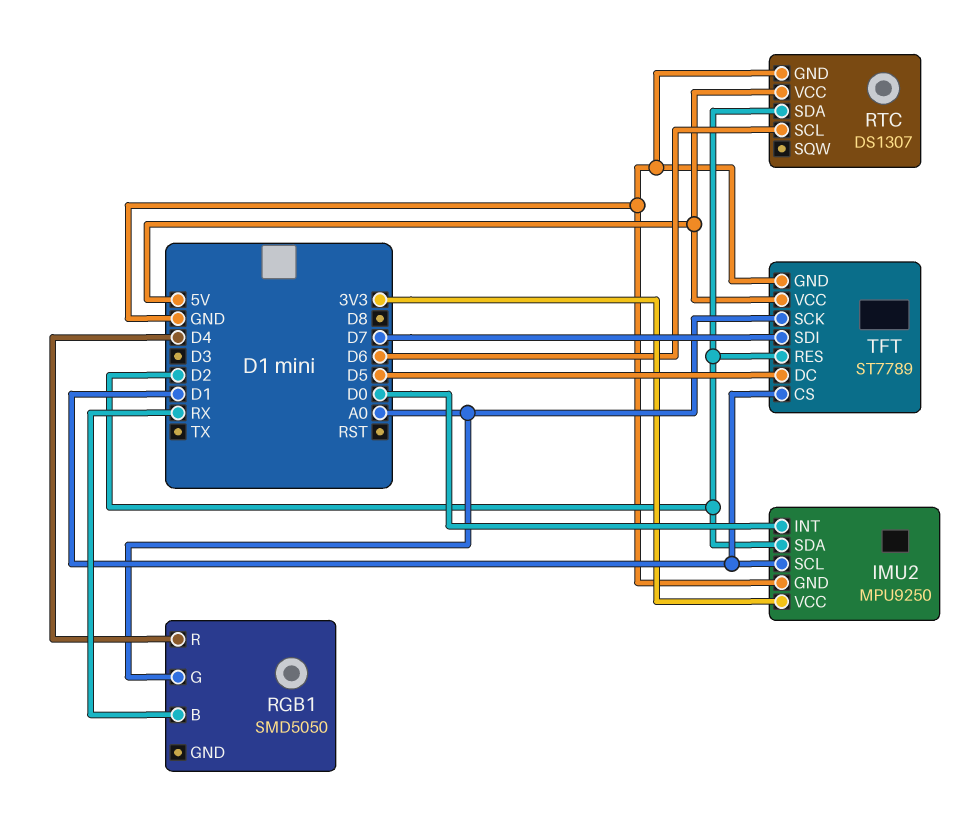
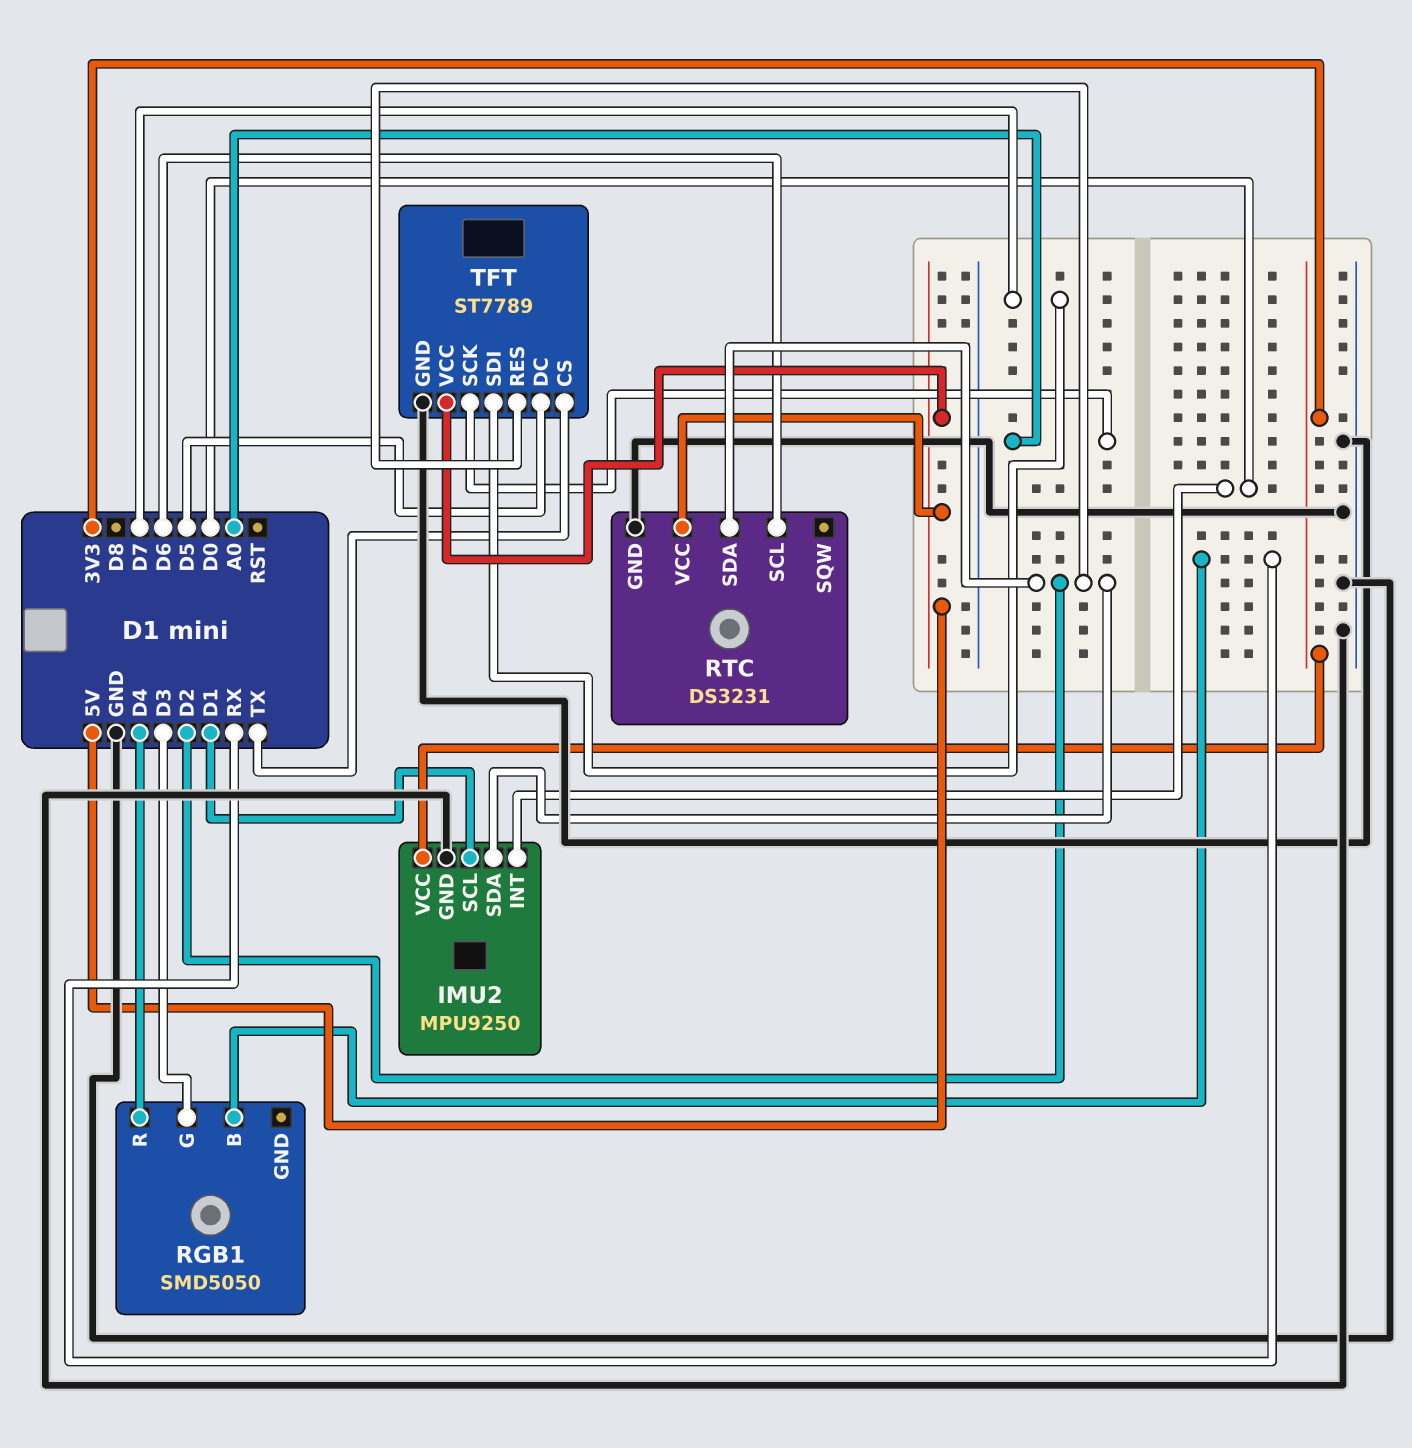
RGB1 pin G: A0 -> D3
RTC: DS1307 -> DS3231
TFT pin CS: D1 -> TX

